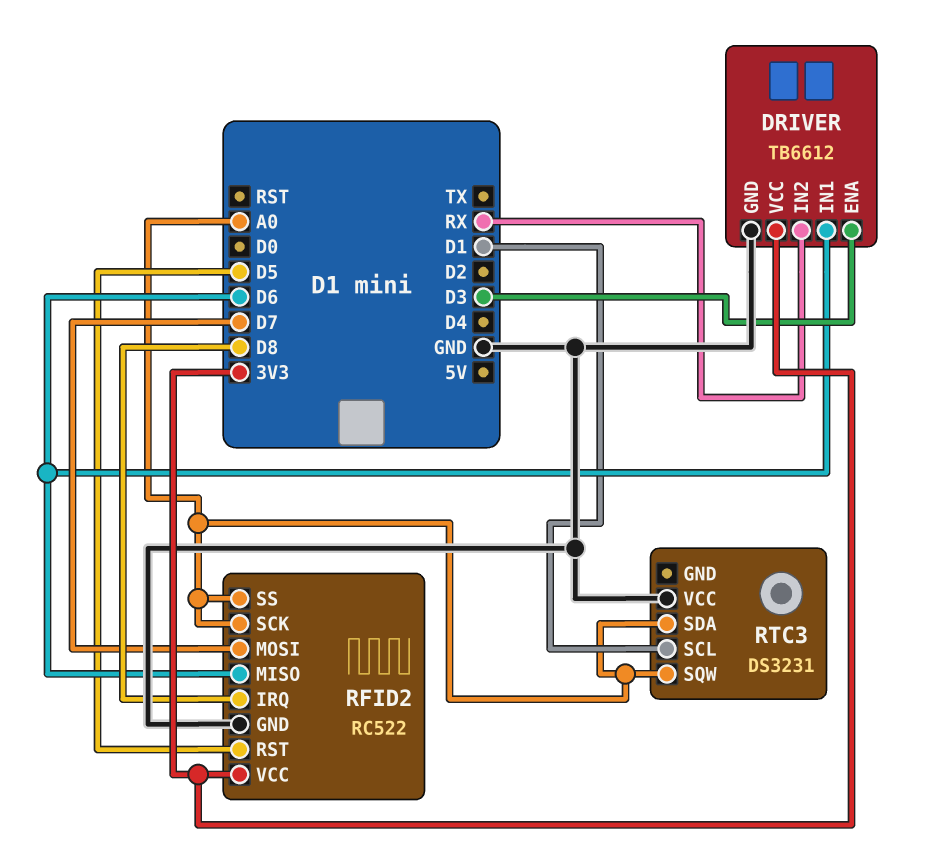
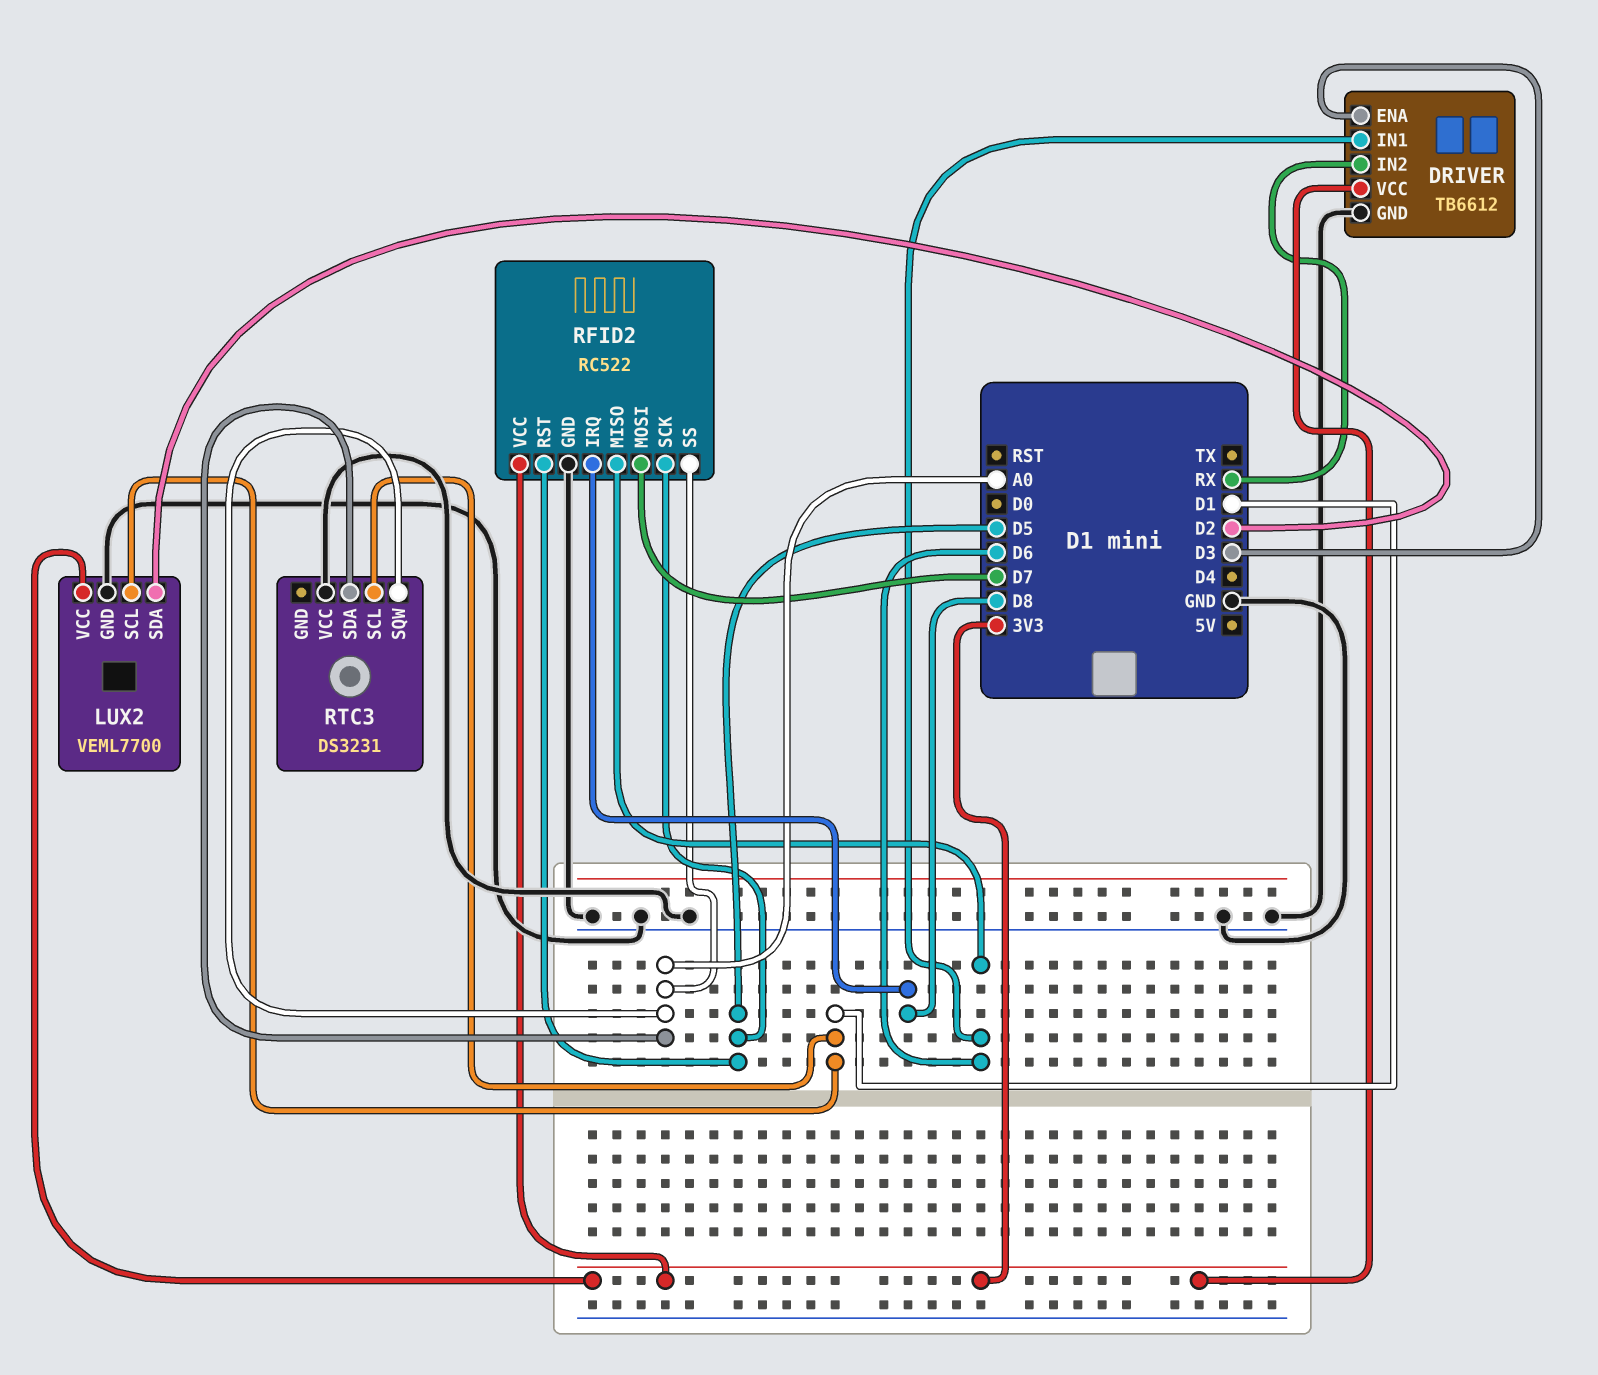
LUX2: none -> VEML7700
LUX2 pin GND: none -> GND
LUX2 pin SCL: none -> D1
LUX2 pin SDA: none -> D2
LUX2 pin VCC: none -> 3V3
RFID2 pin SCK: A0 -> D5

